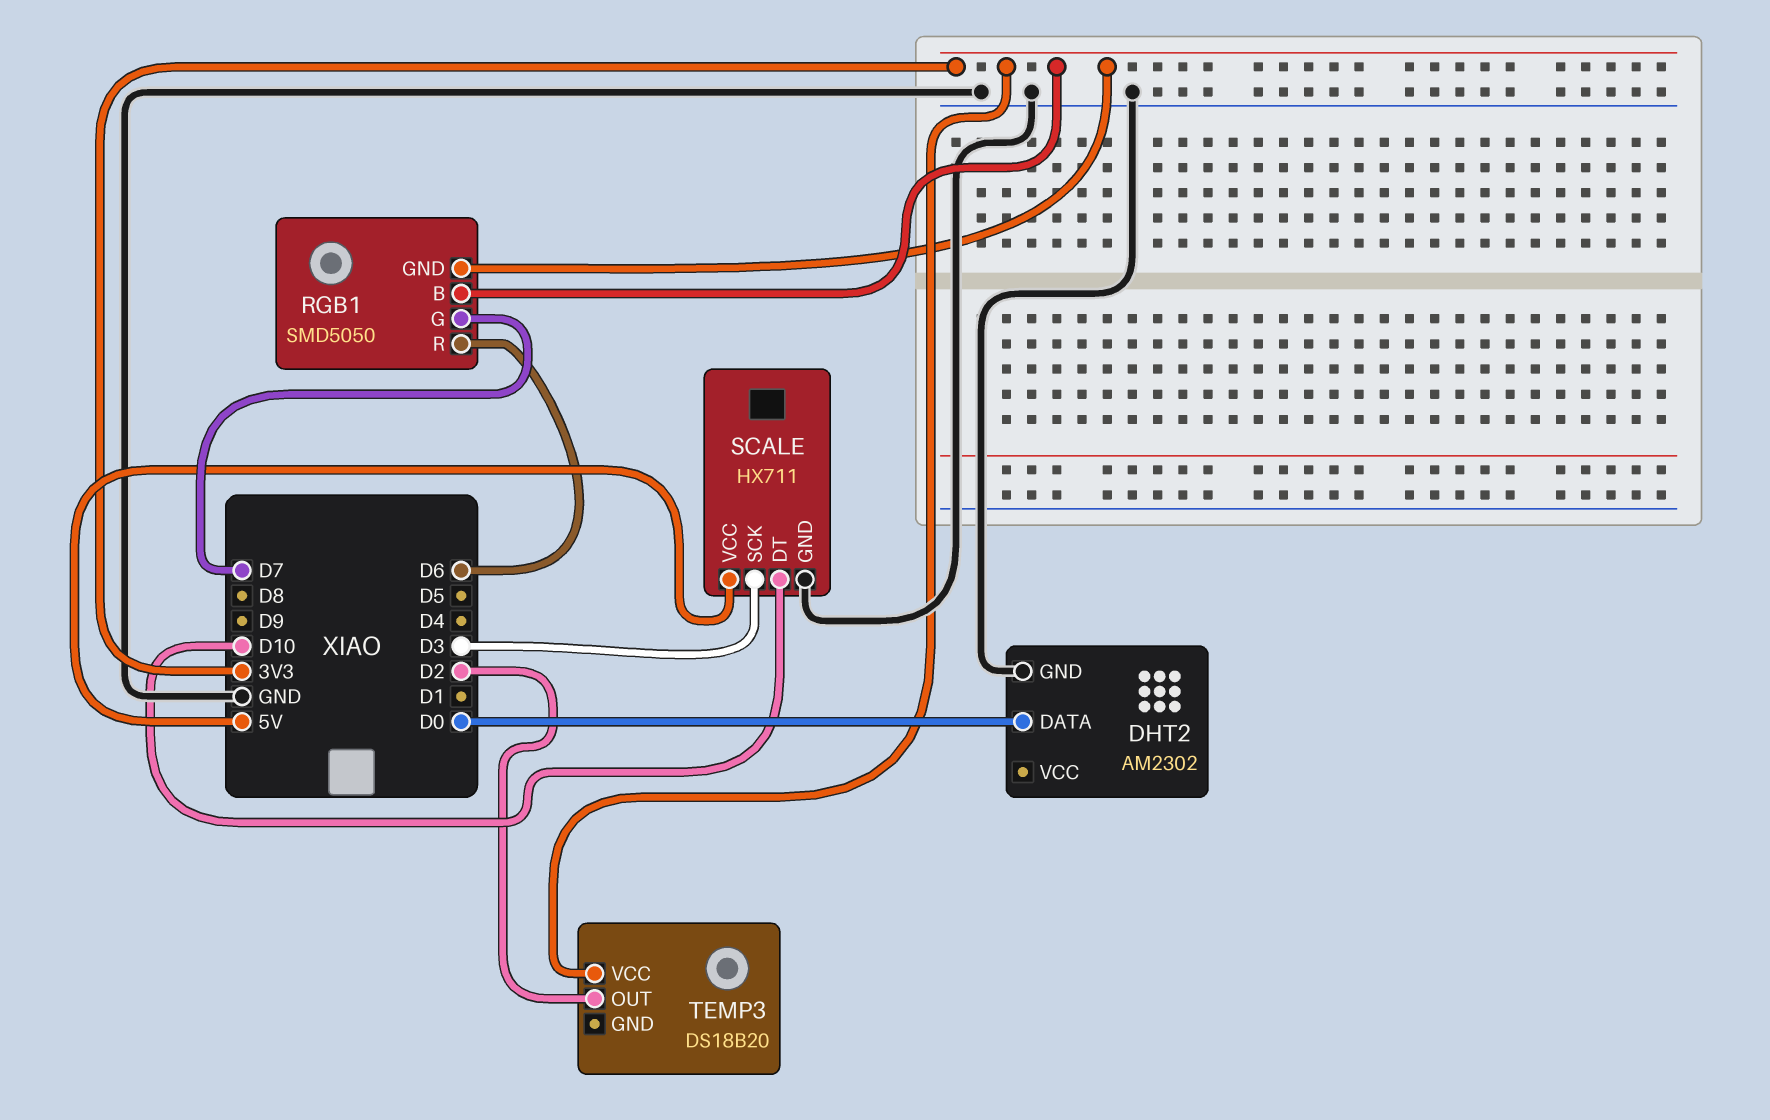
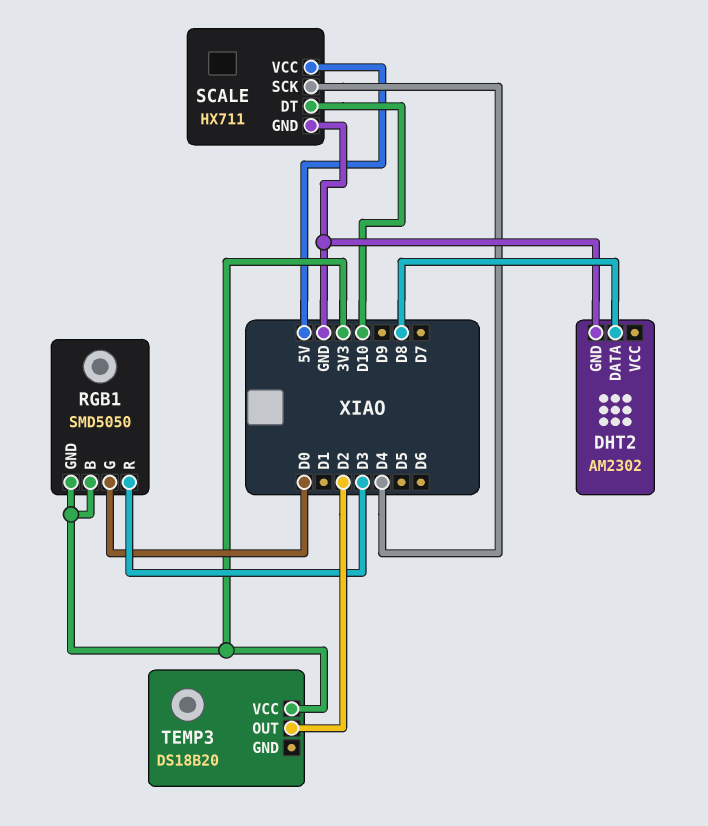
DHT2 pin DATA: D0 -> D8
RGB1 pin G: D7 -> D0
RGB1 pin R: D6 -> D3
SCALE pin SCK: D3 -> D4

